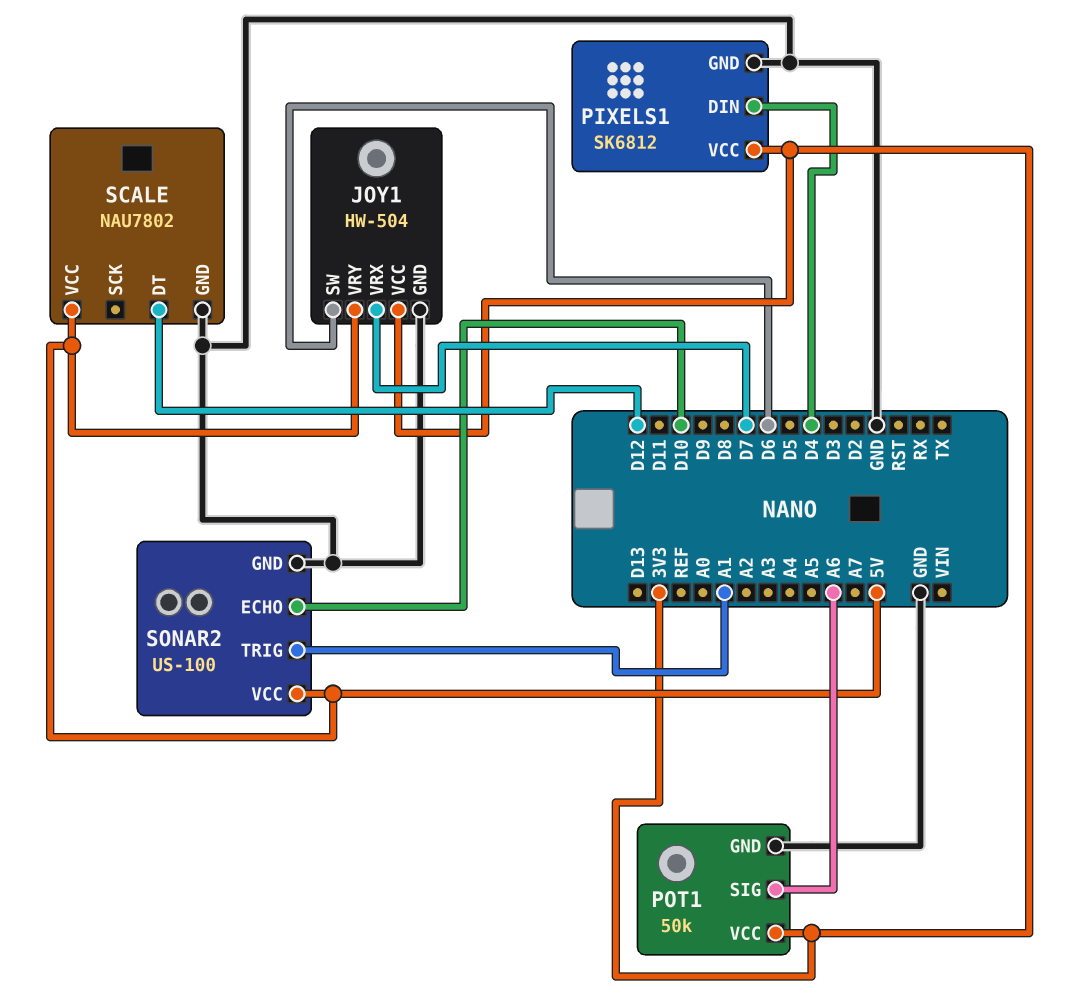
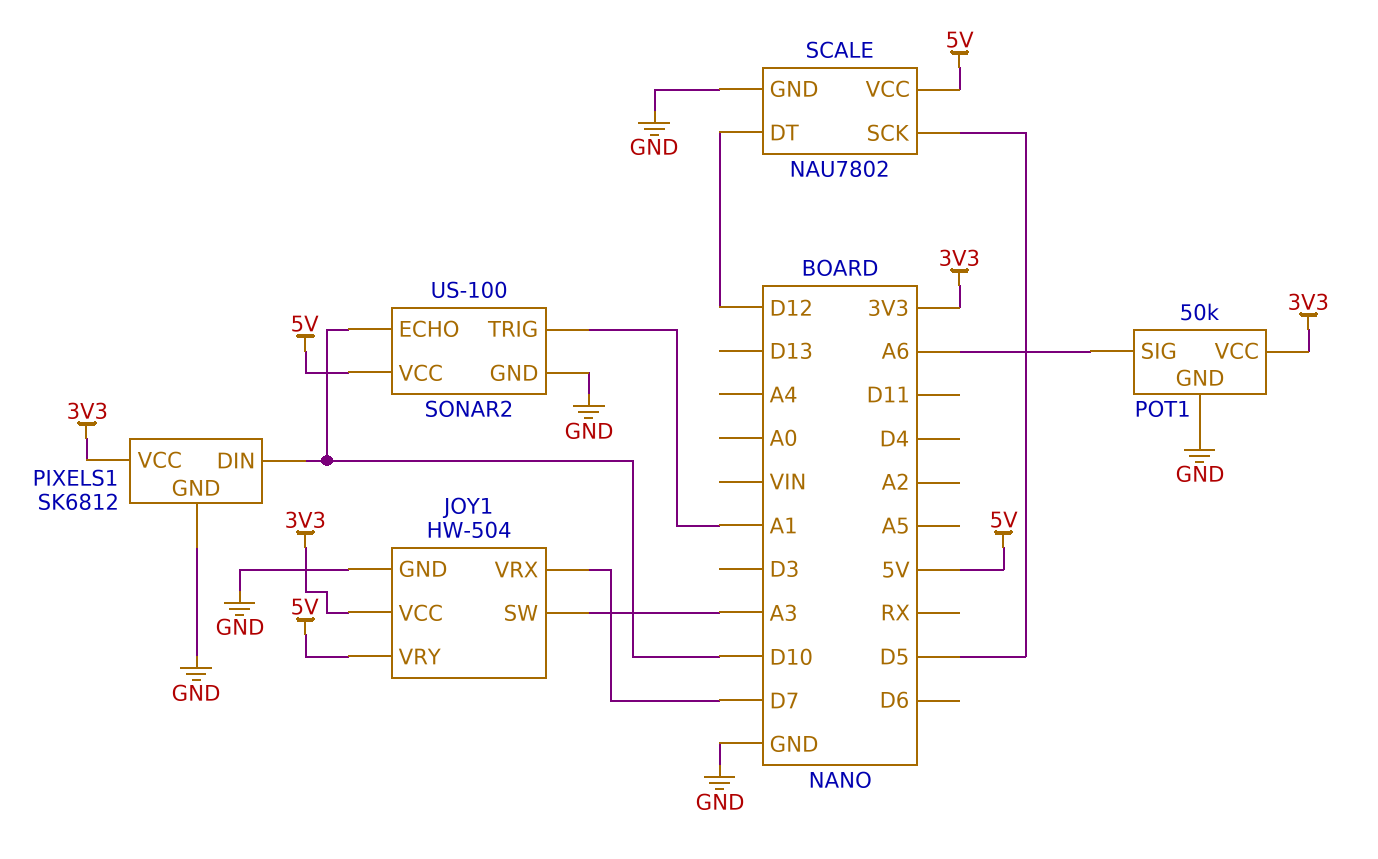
JOY1 pin SW: D6 -> A3
PIXELS1 pin DIN: D4 -> D10
SCALE pin SCK: none -> D5

